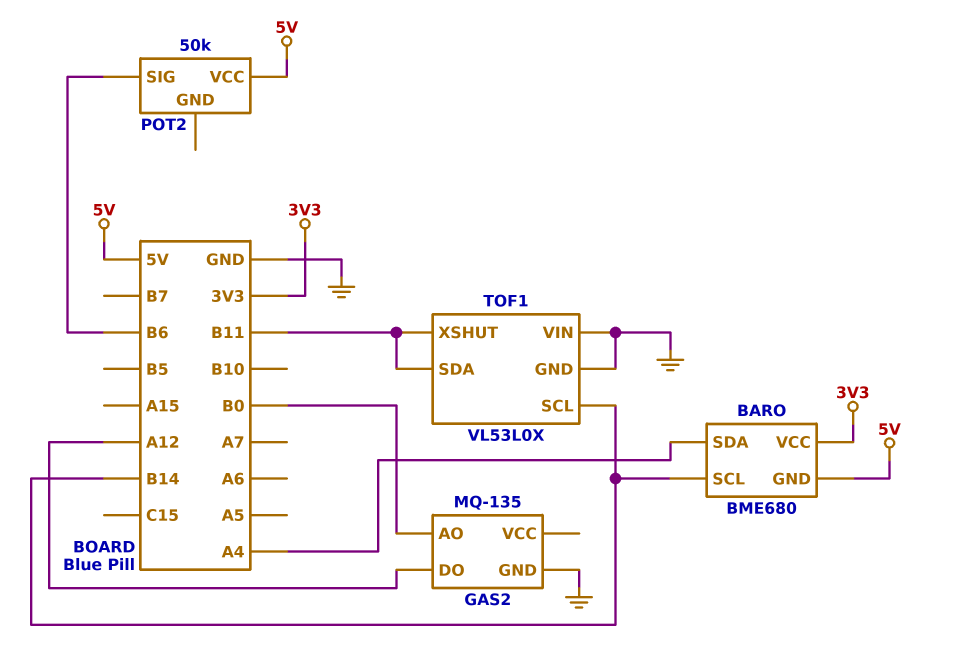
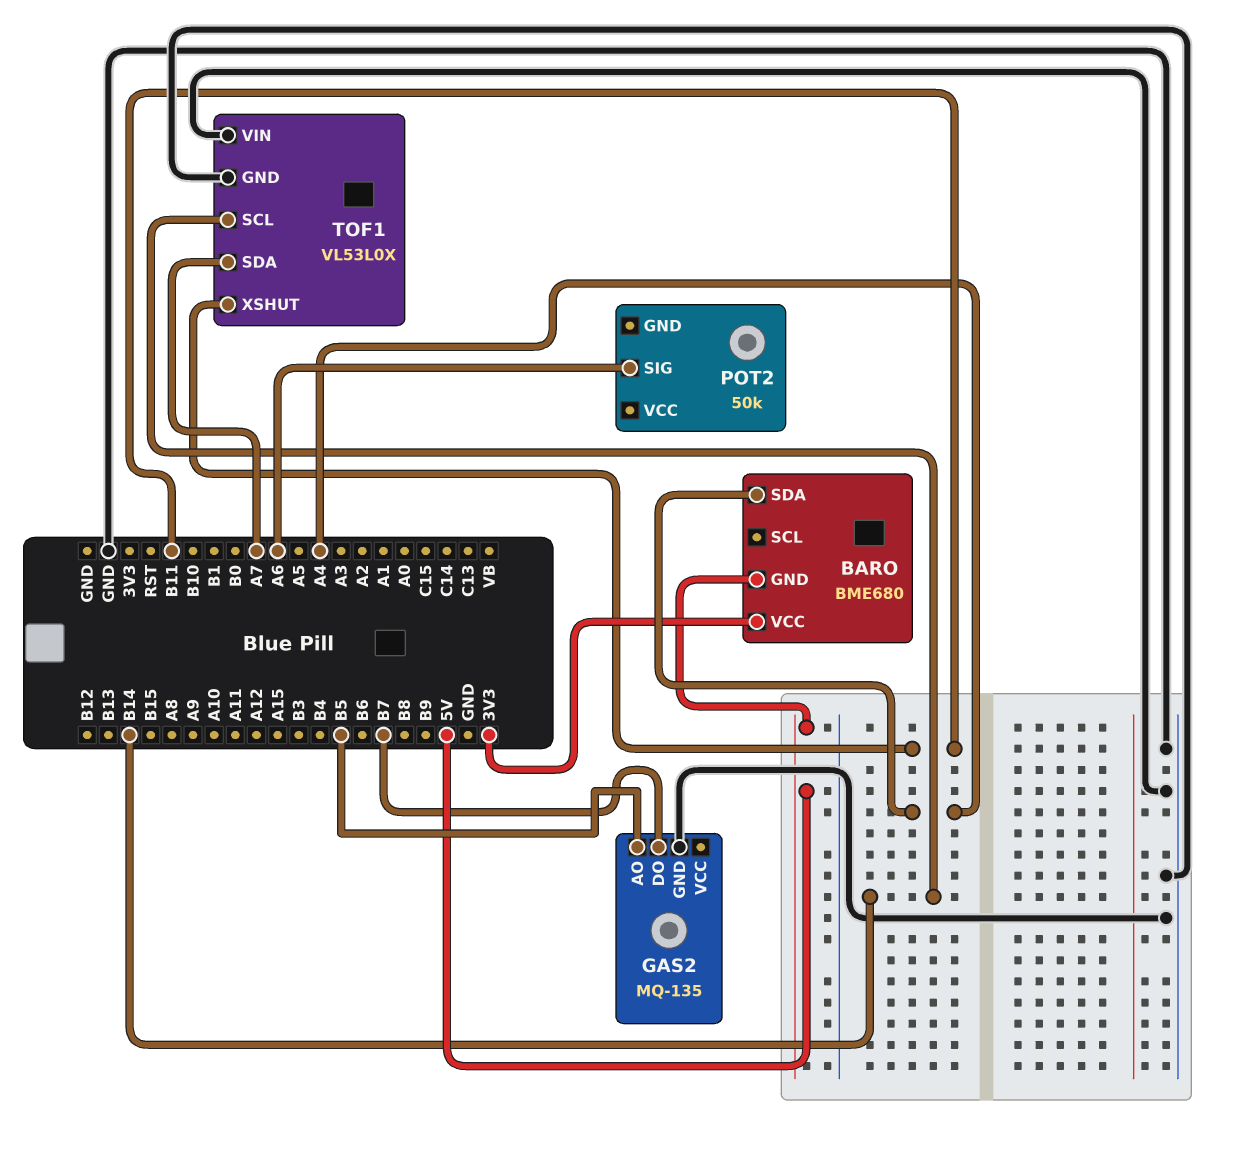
BARO pin SCL: B14 -> none
GAS2 pin AO: B0 -> B5
GAS2 pin DO: A12 -> B7
POT2 pin SIG: B6 -> A6
POT2 pin VCC: 5V -> none
TOF1 pin SDA: B11 -> A7

